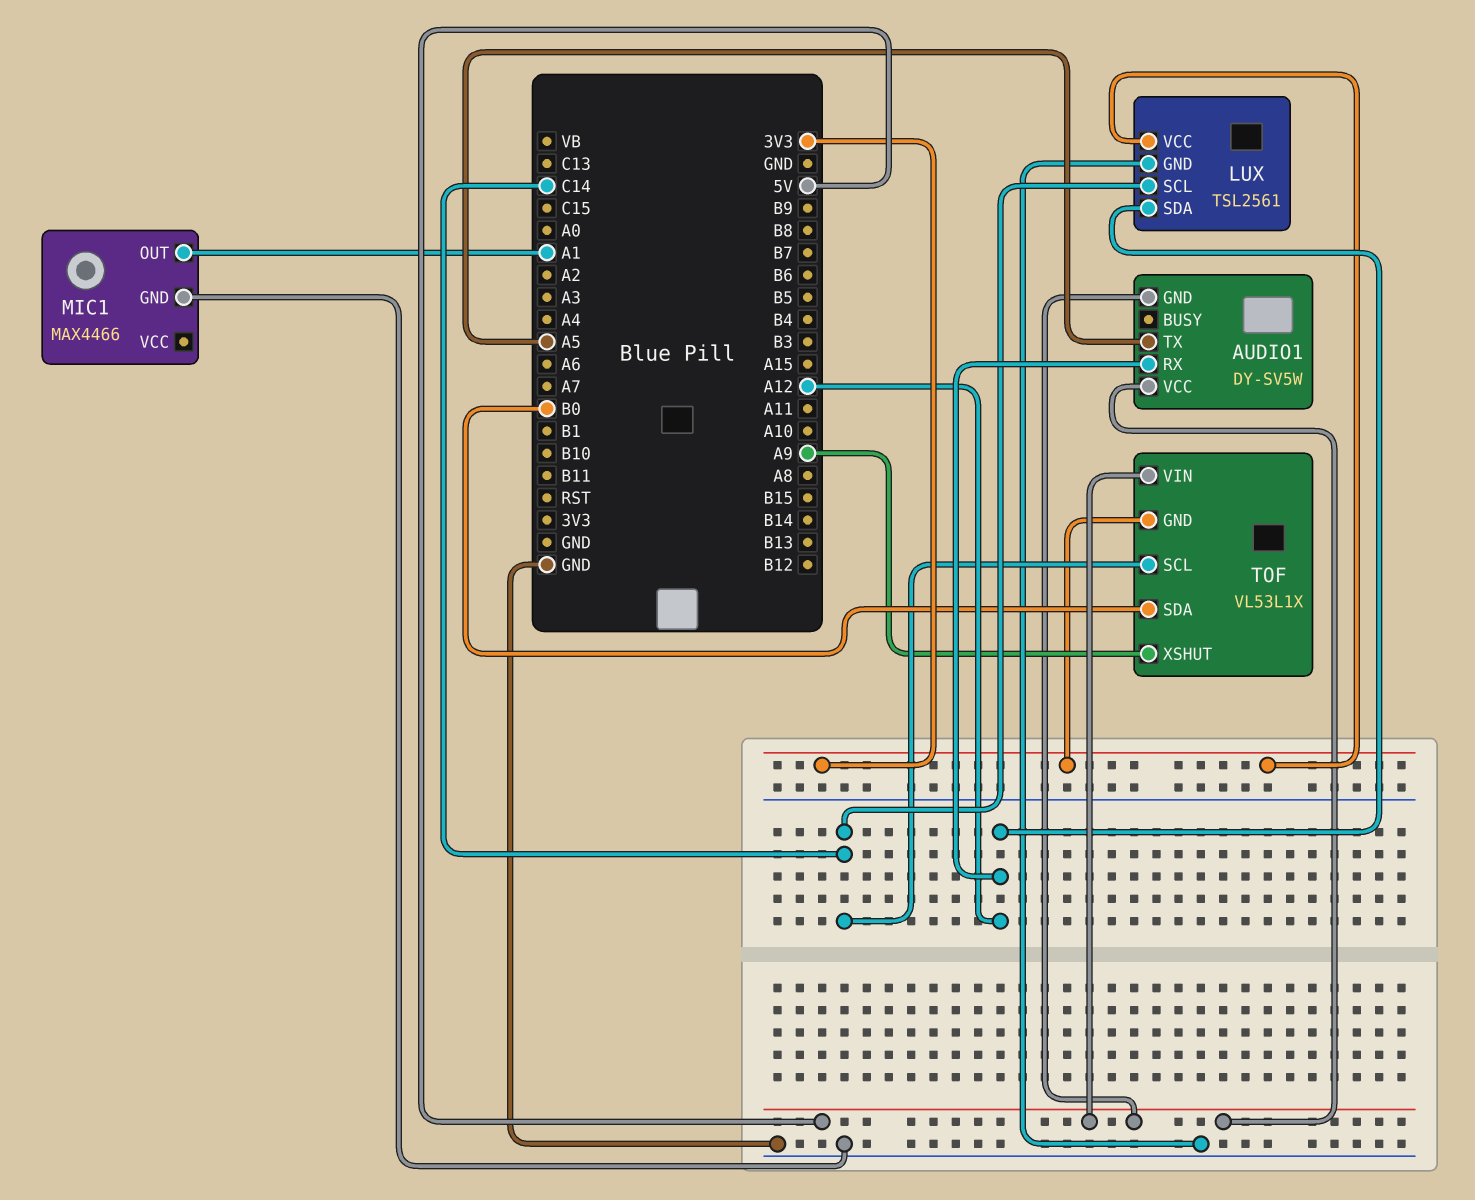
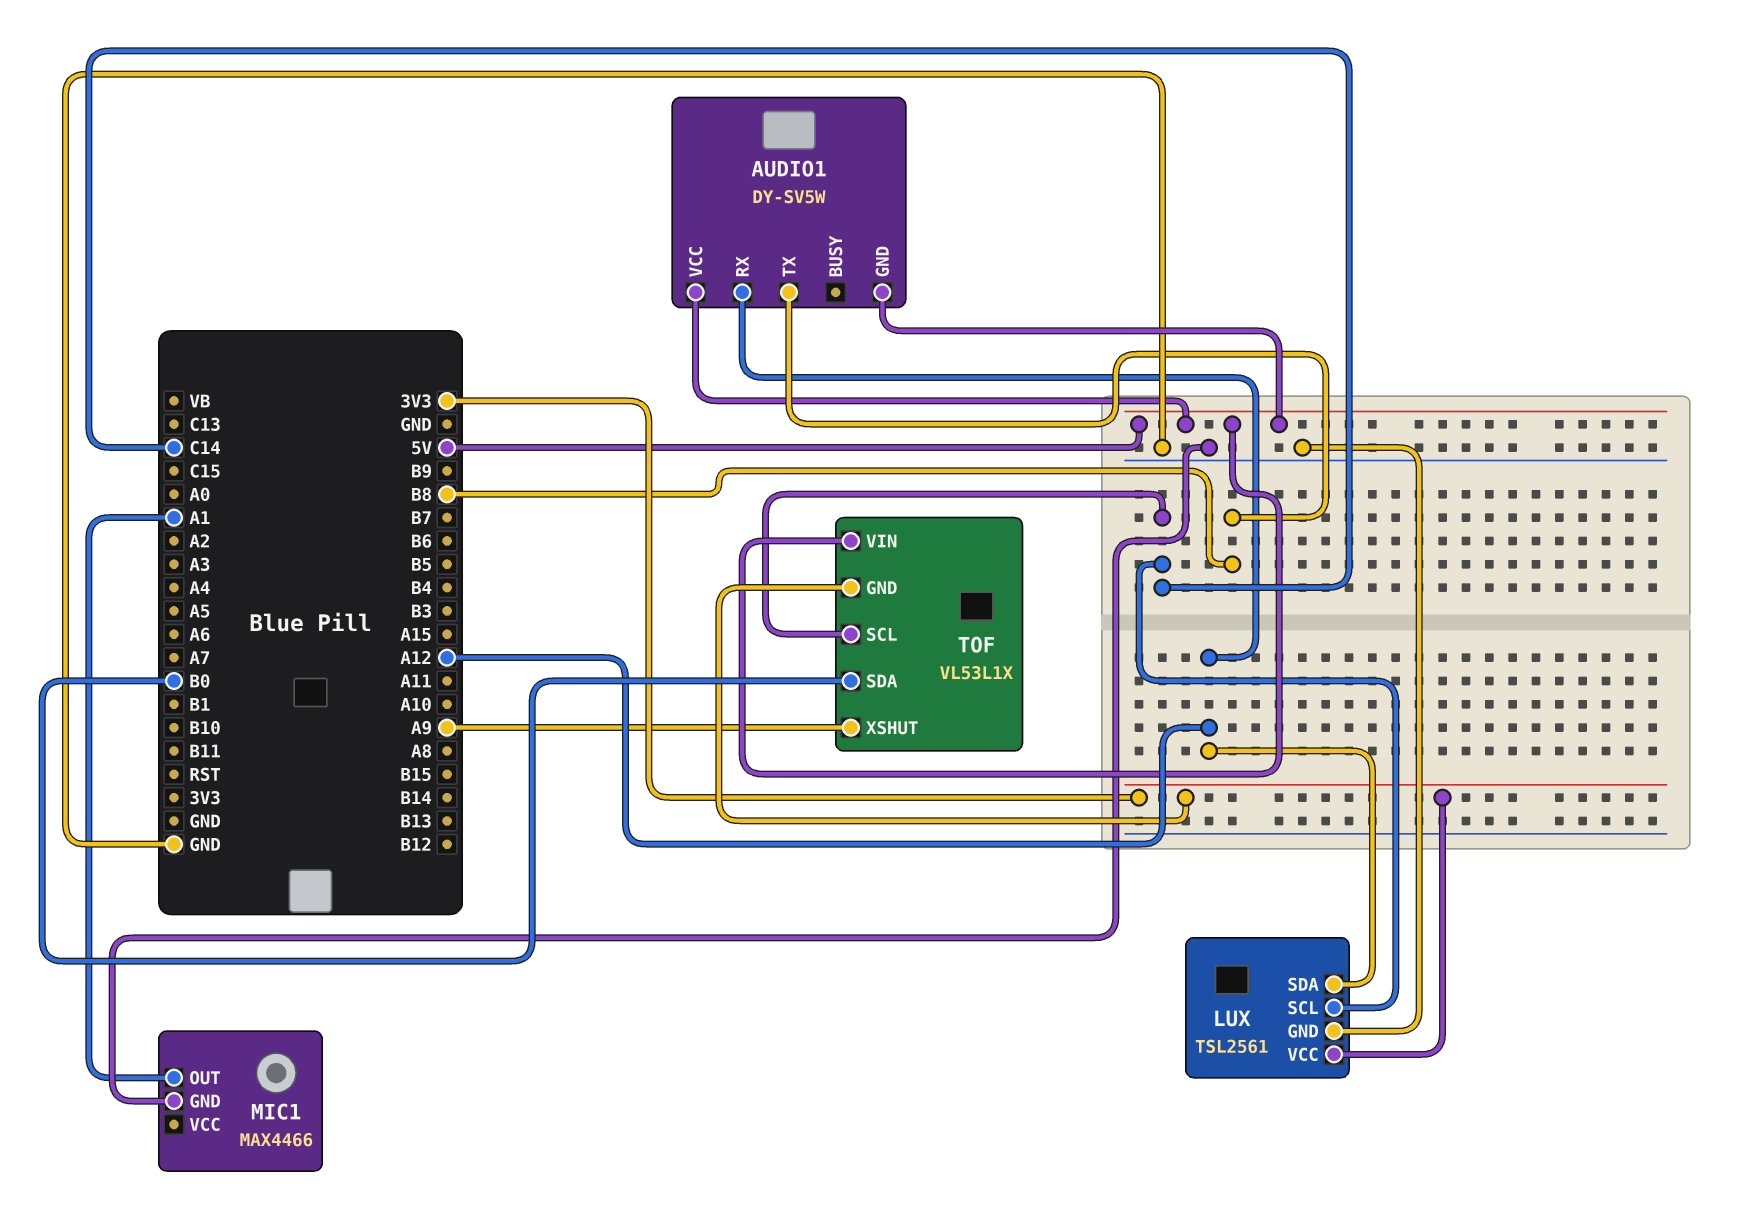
AUDIO1 pin TX: A5 -> B8

